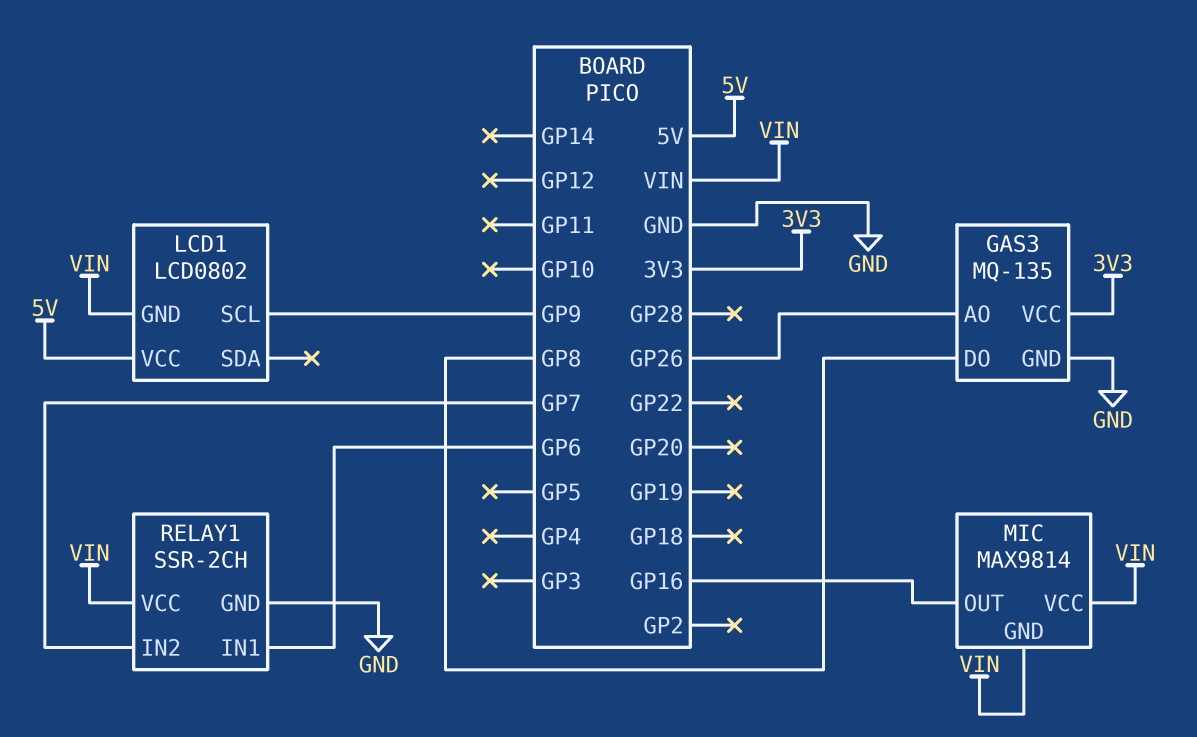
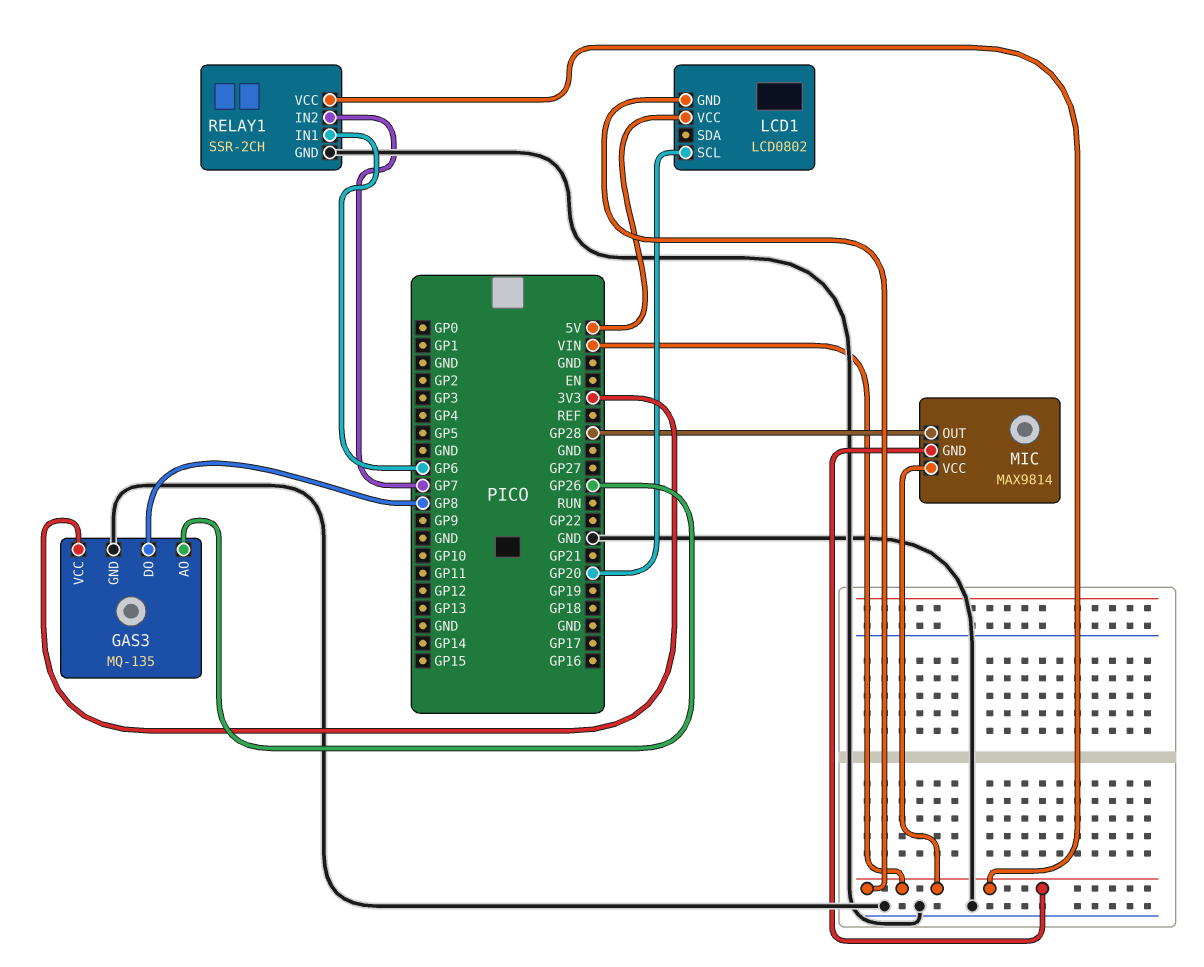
LCD1 pin SCL: GP9 -> GP20
MIC pin OUT: GP16 -> GP28

